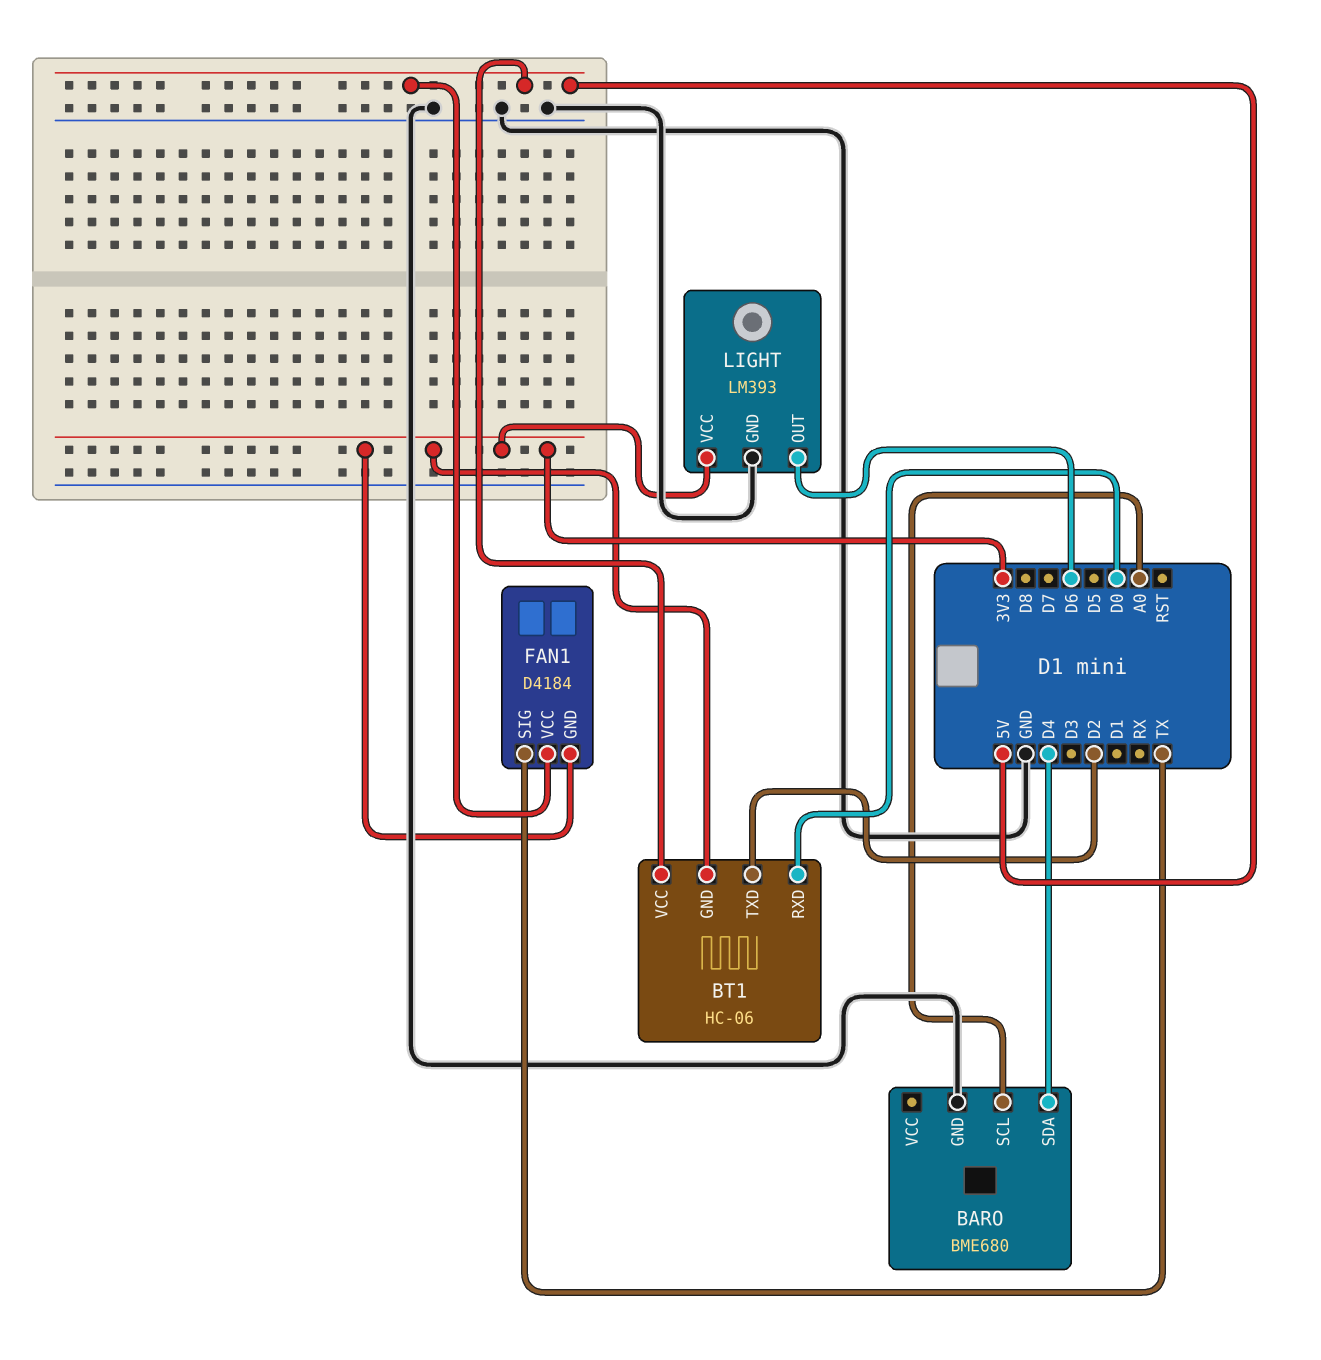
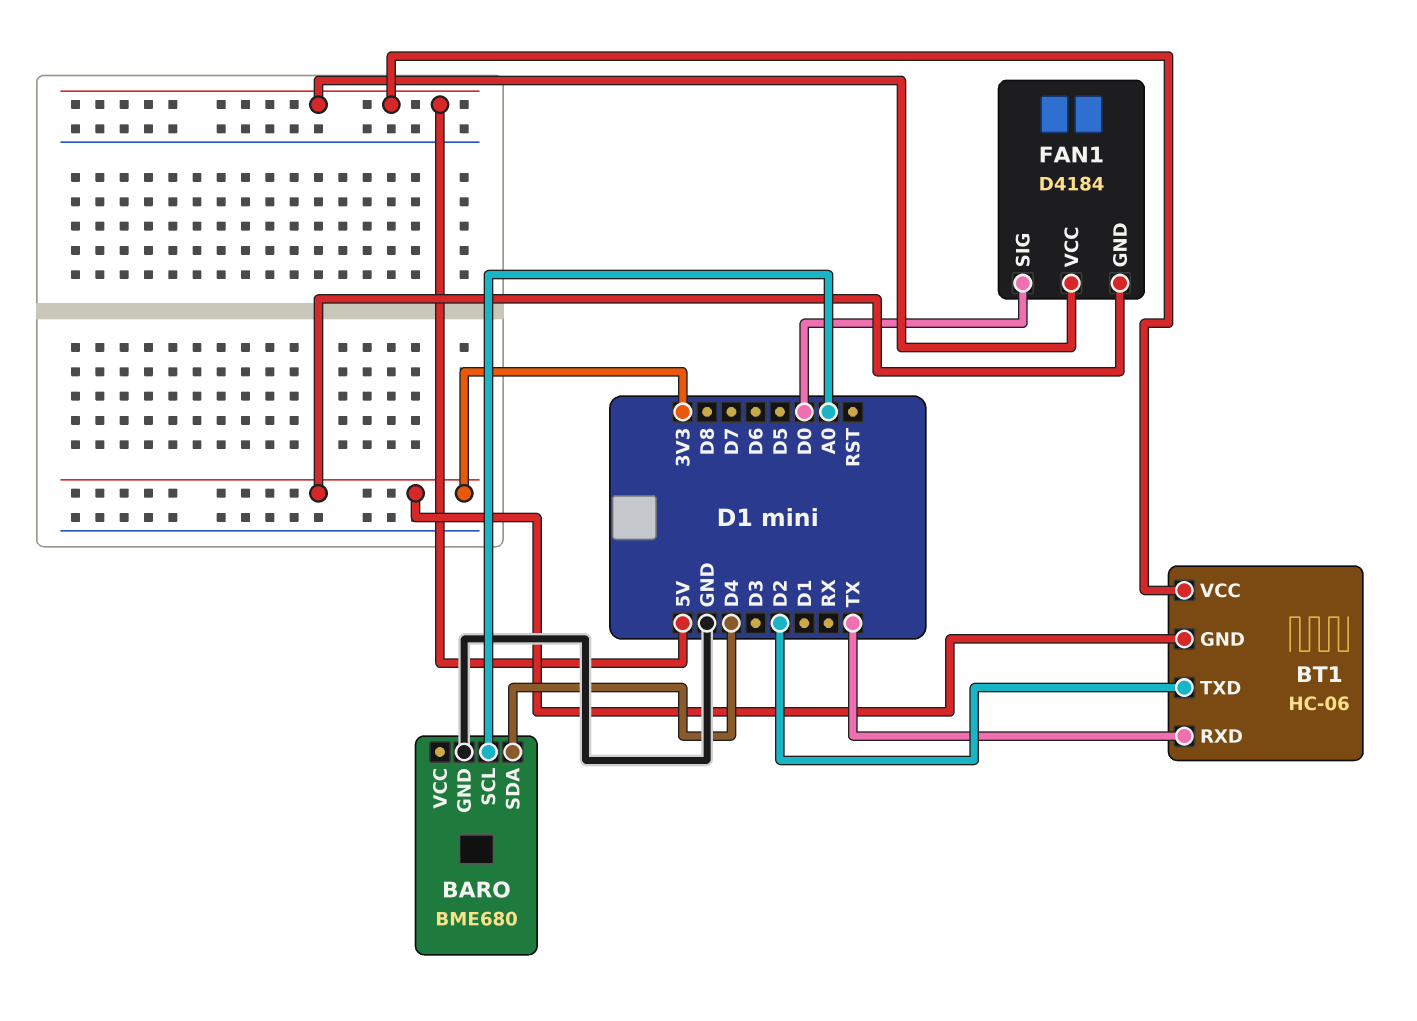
BT1 pin RXD: D0 -> TX
FAN1 pin SIG: TX -> D0
LIGHT: LM393 -> none
LIGHT pin GND: GND -> none
LIGHT pin OUT: D6 -> none
LIGHT pin VCC: 3V3 -> none

